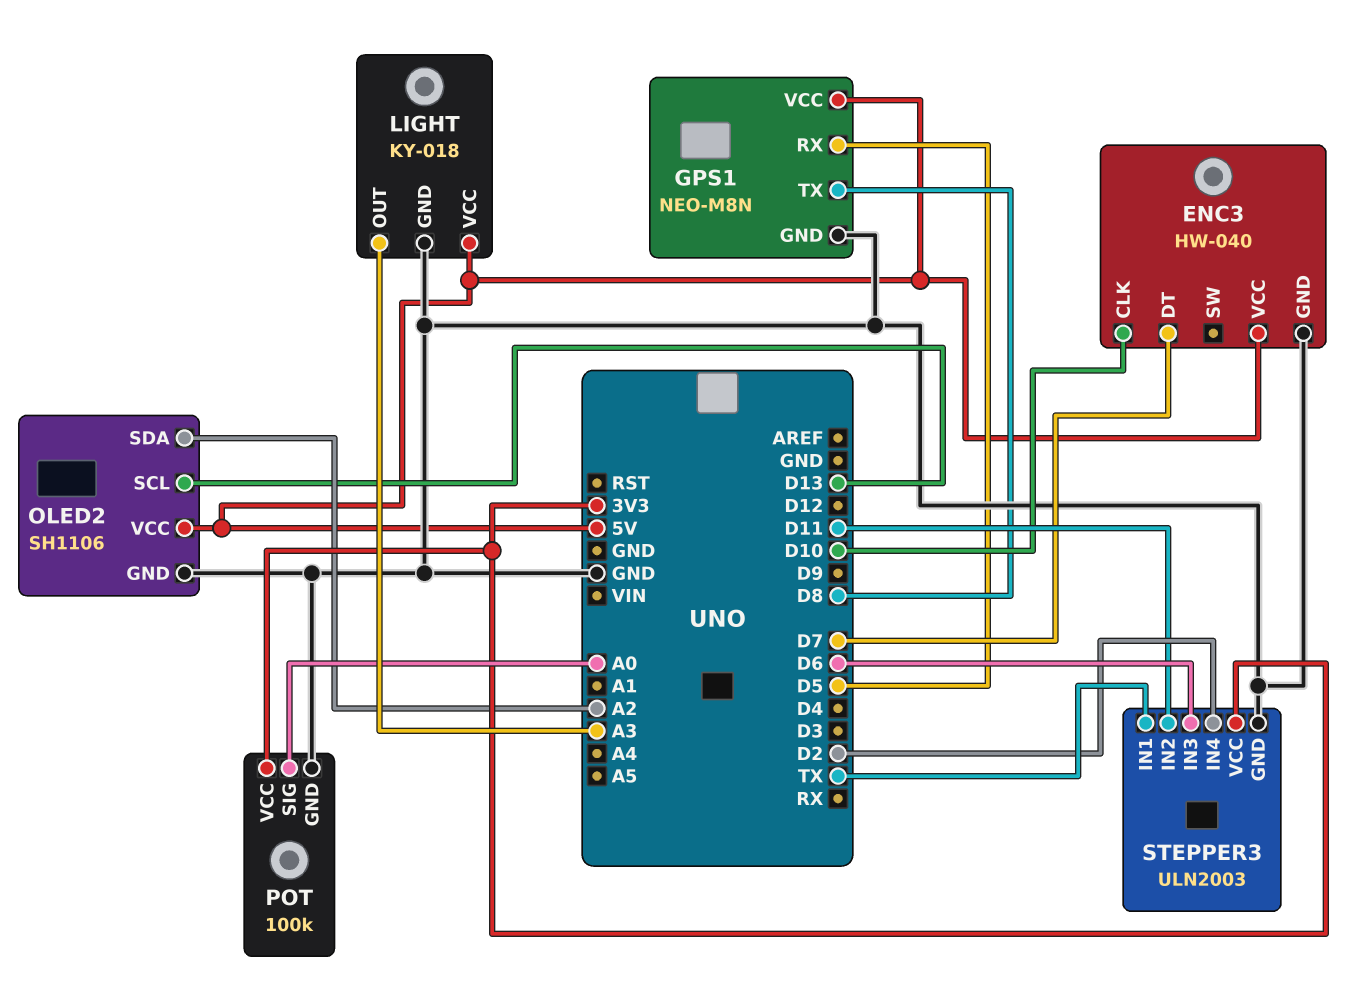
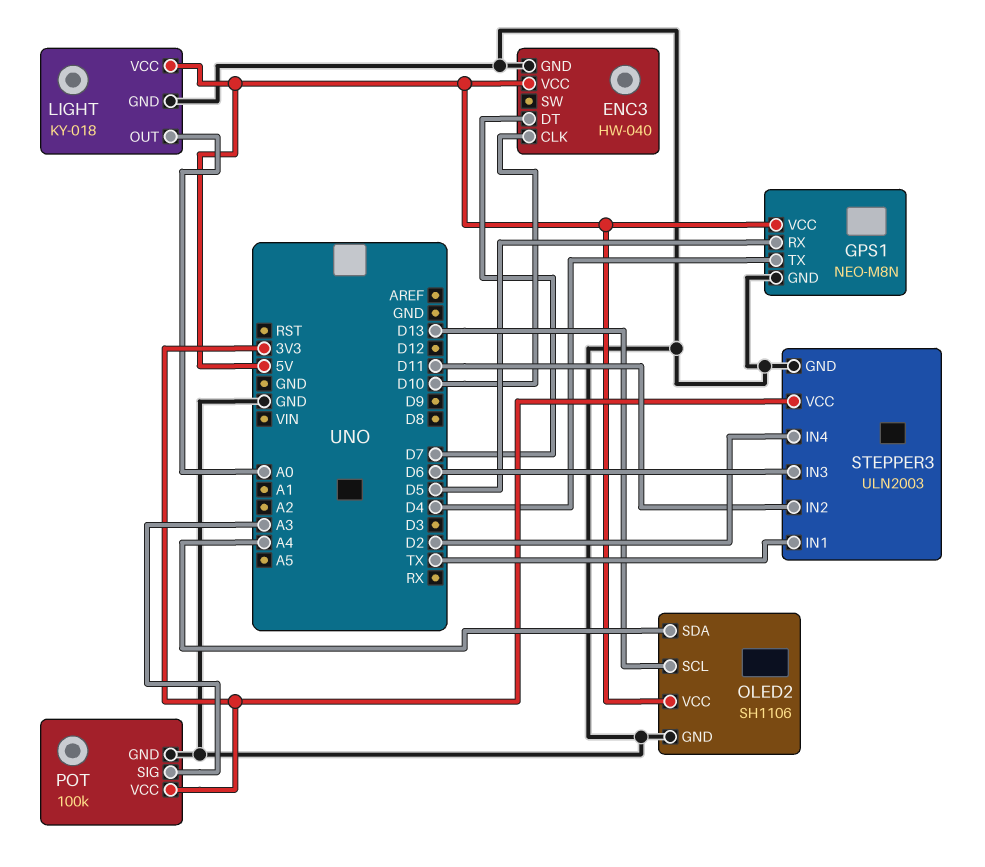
GPS1 pin TX: D8 -> D4
LIGHT pin OUT: A3 -> A0
OLED2 pin SDA: A2 -> A4
POT pin SIG: A0 -> A3

